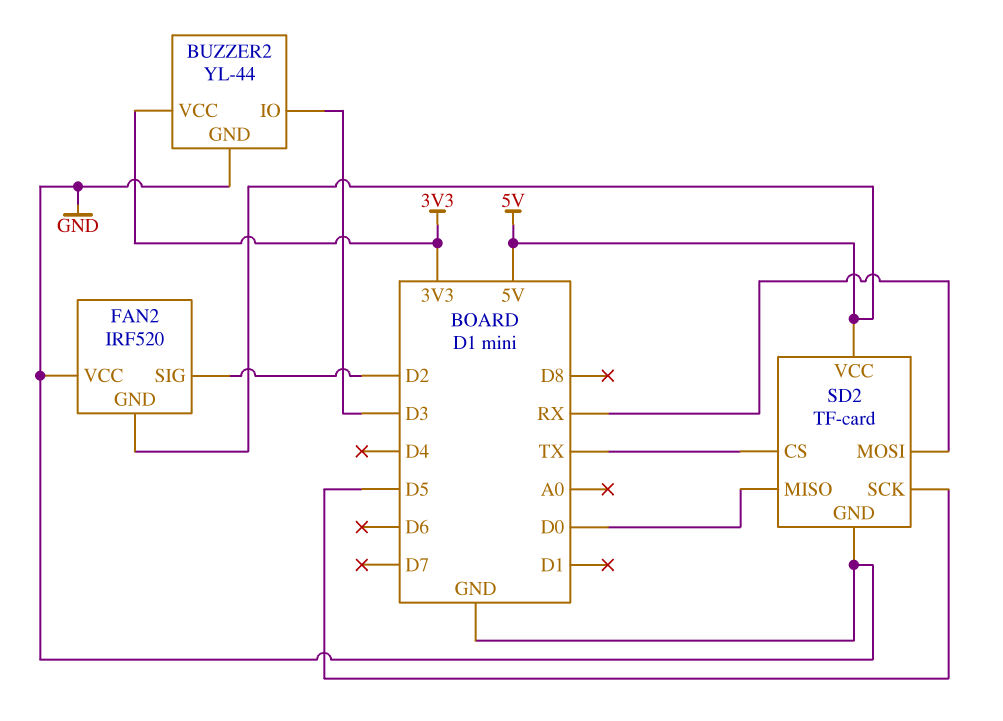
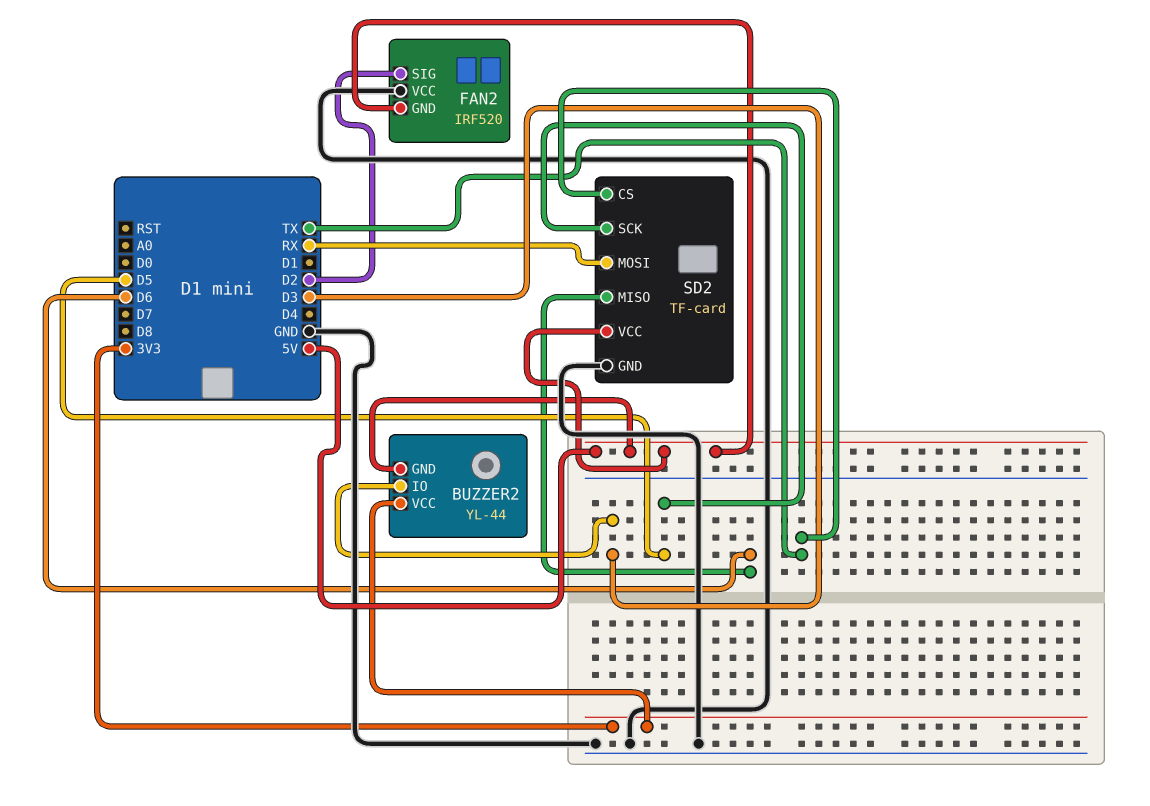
BUZZER2 pin GND: GND -> 5V
SD2 pin MISO: D0 -> D6

